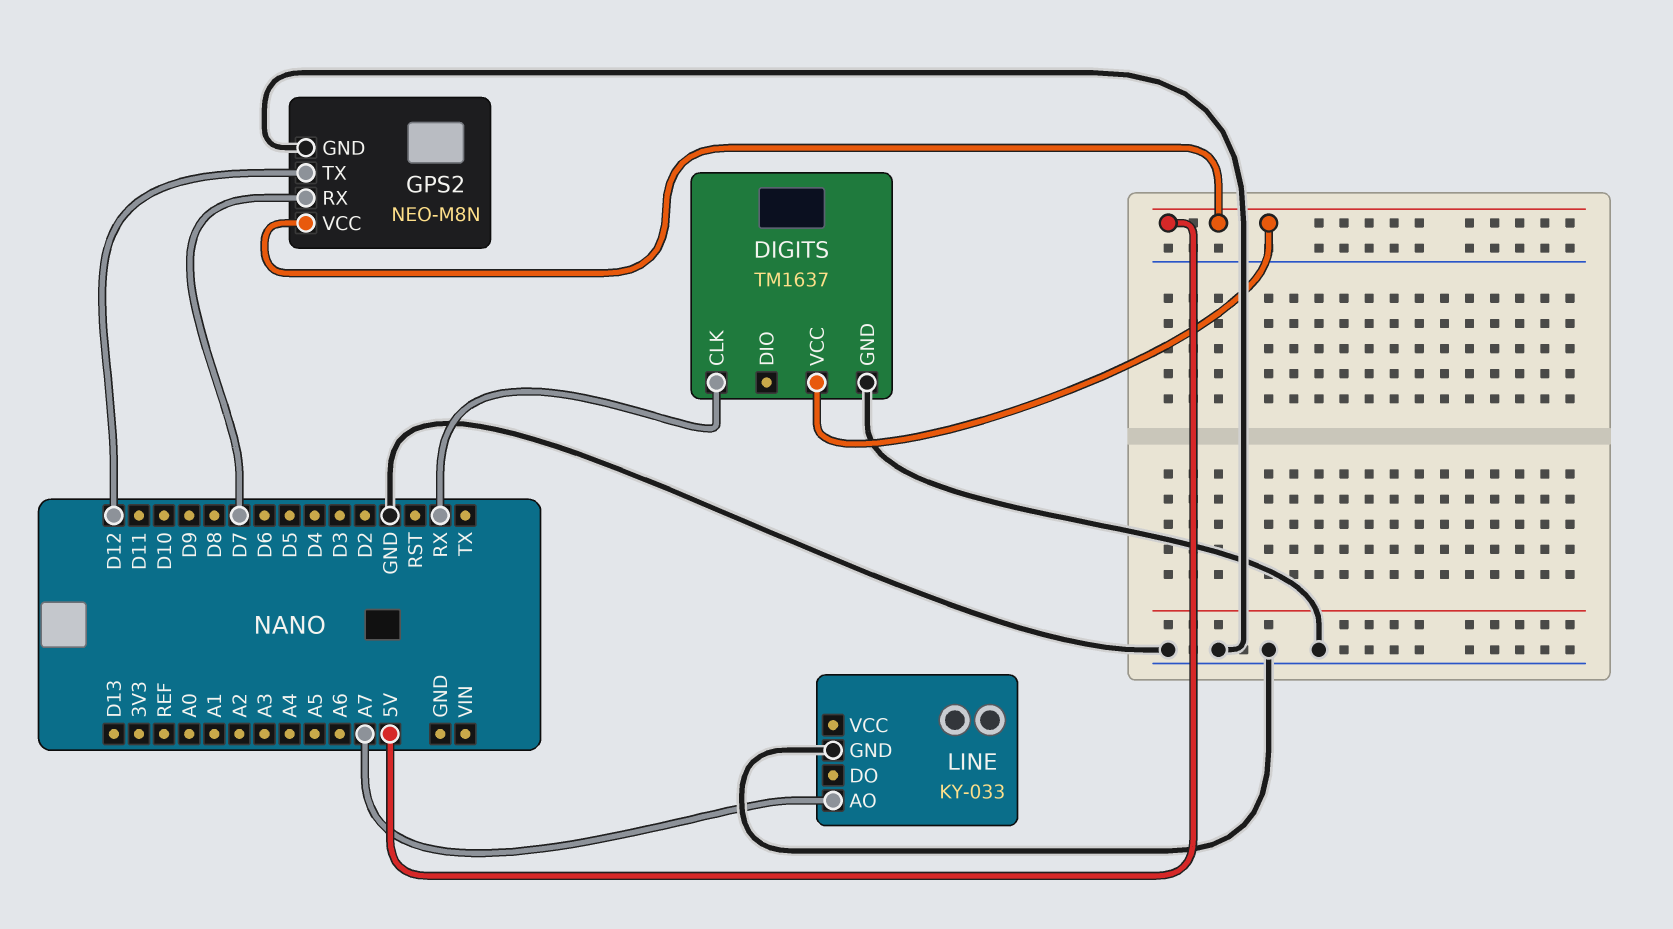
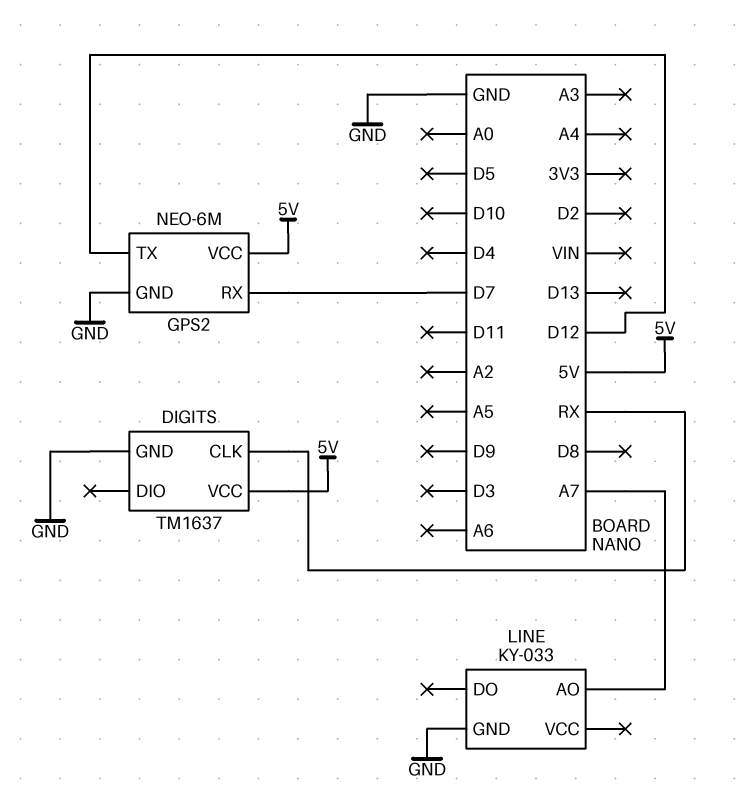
GPS2: NEO-M8N -> NEO-6M

